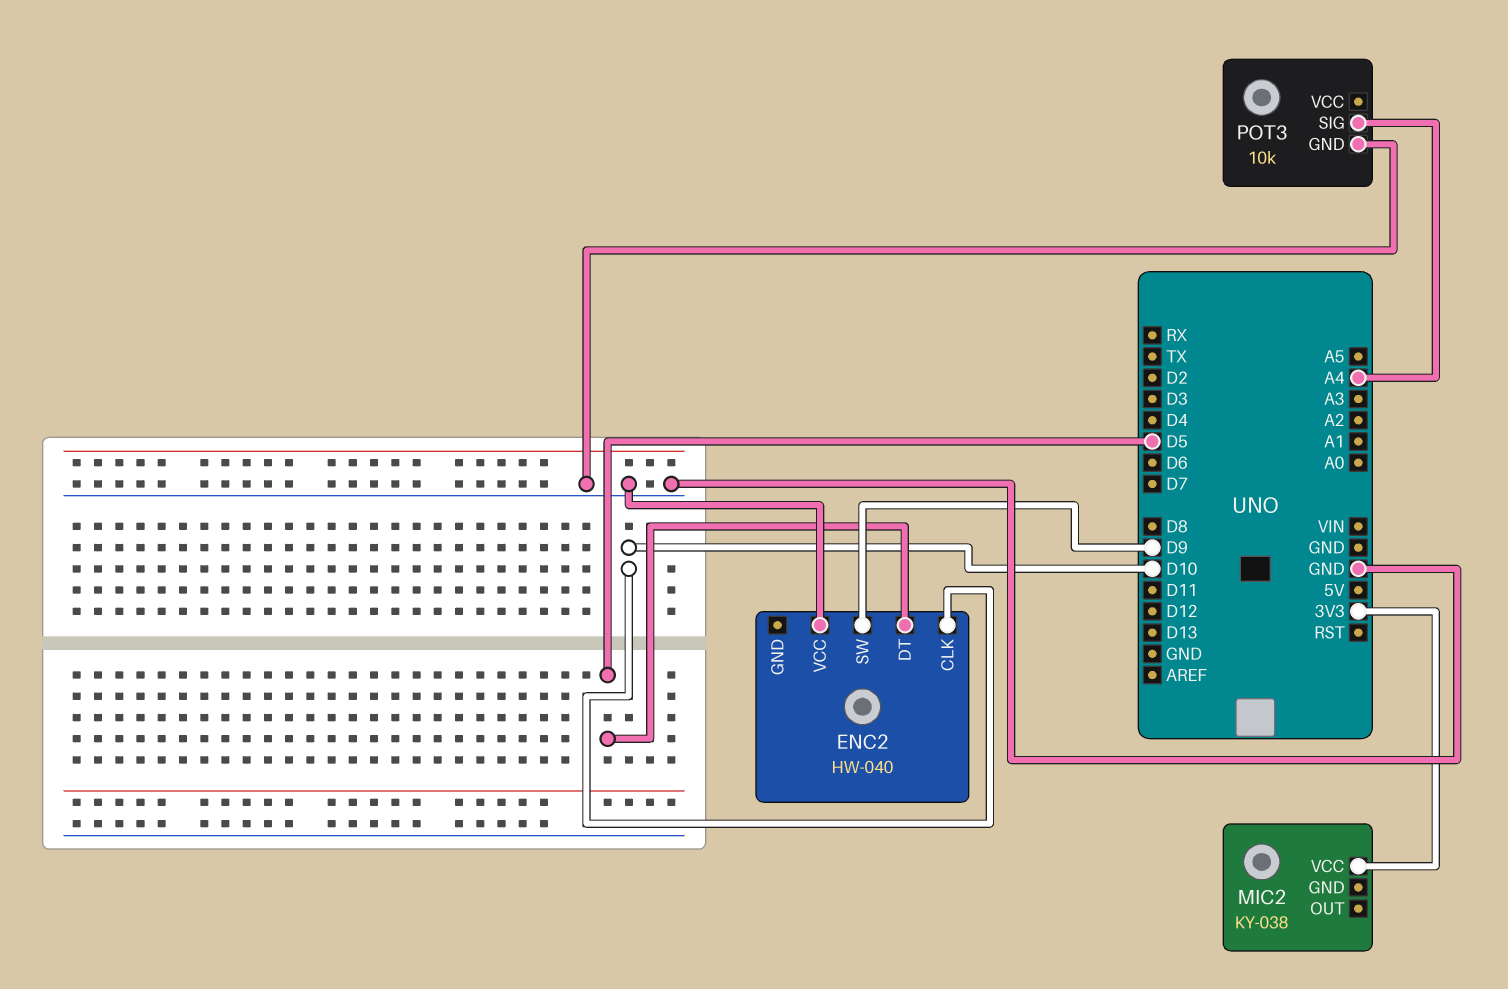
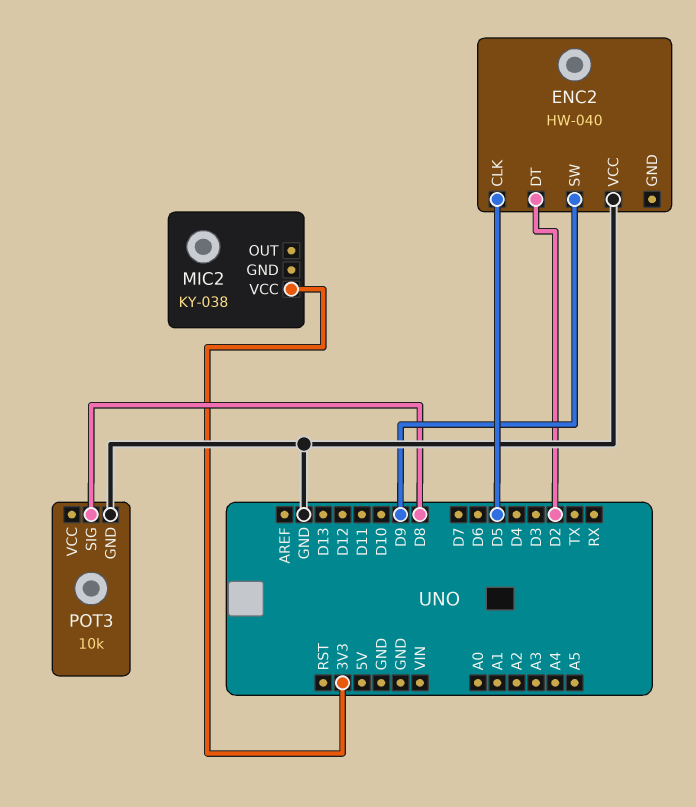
ENC2 pin CLK: D10 -> D5
ENC2 pin DT: D5 -> D2
POT3 pin SIG: A4 -> D8

